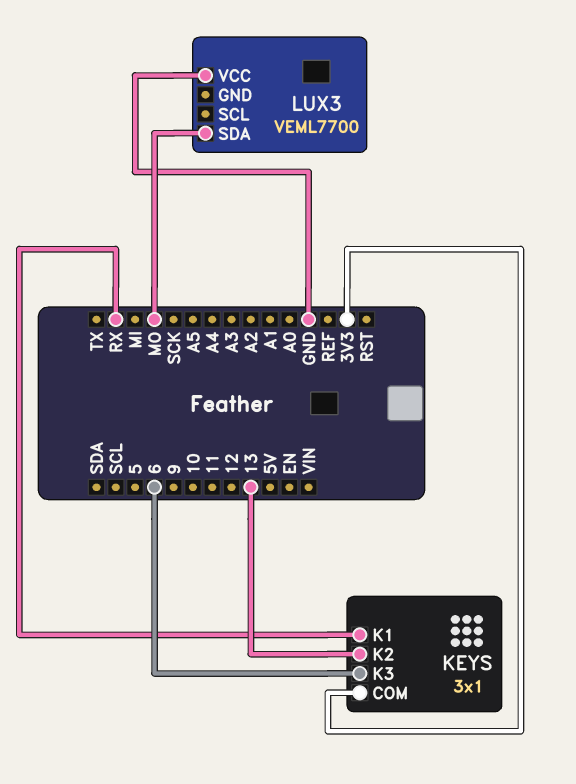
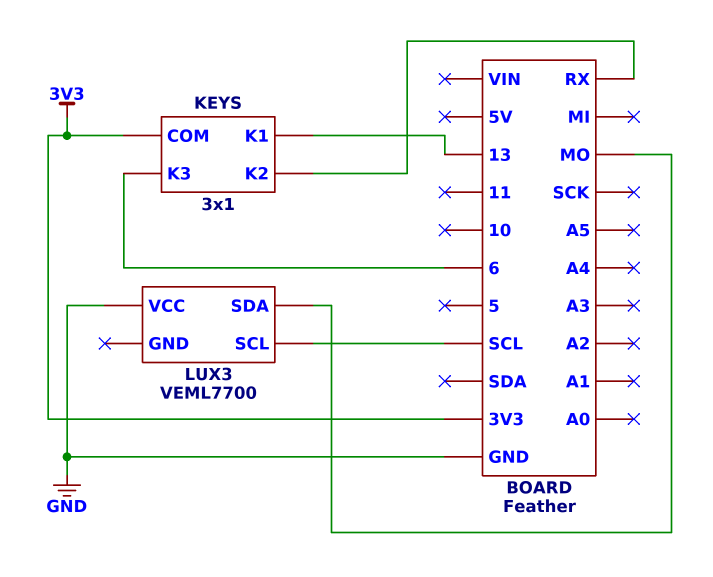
KEYS pin K1: RX -> 13
KEYS pin K2: 13 -> RX
LUX3 pin SCL: none -> SCL

